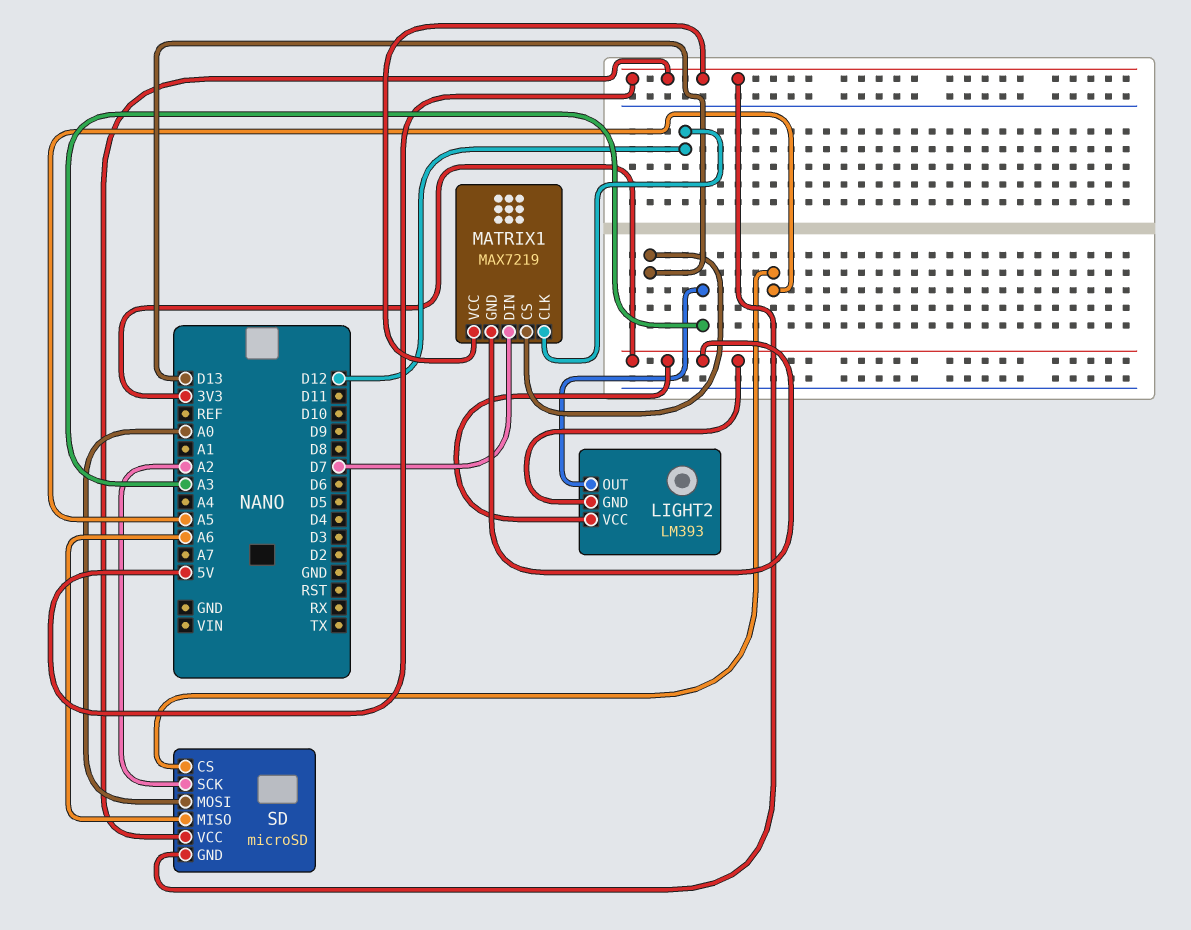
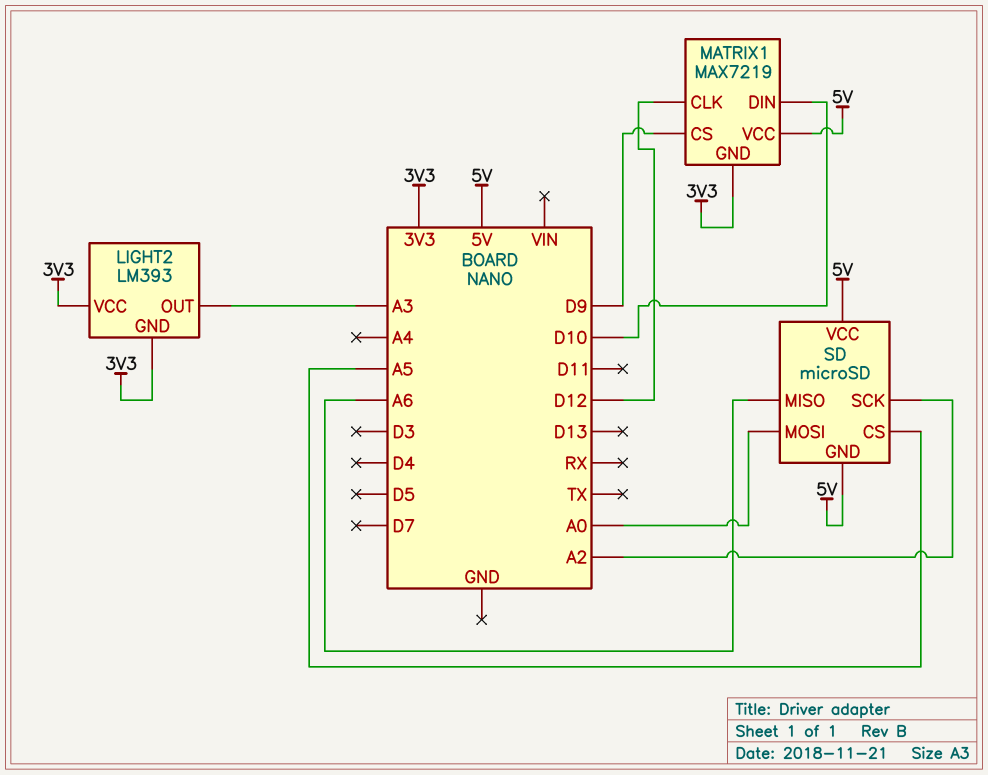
MATRIX1 pin CS: D13 -> D9
MATRIX1 pin DIN: D7 -> D10

